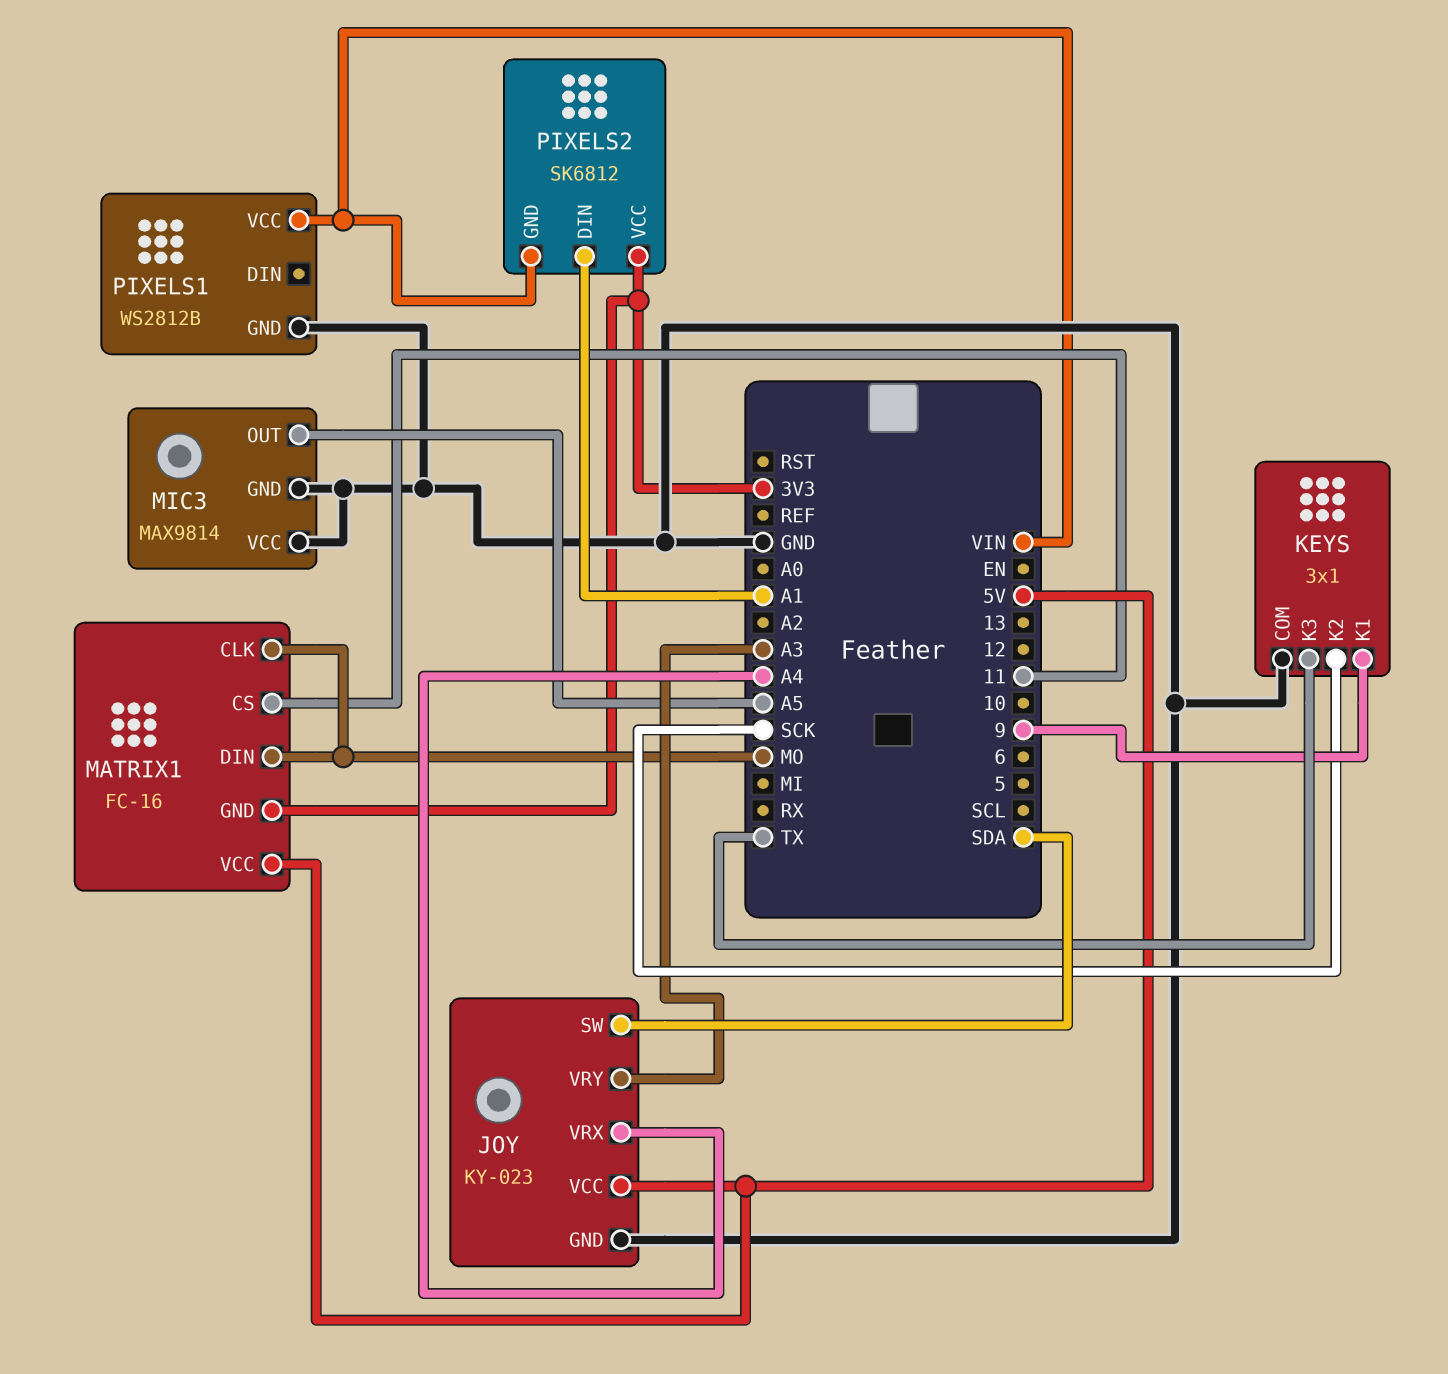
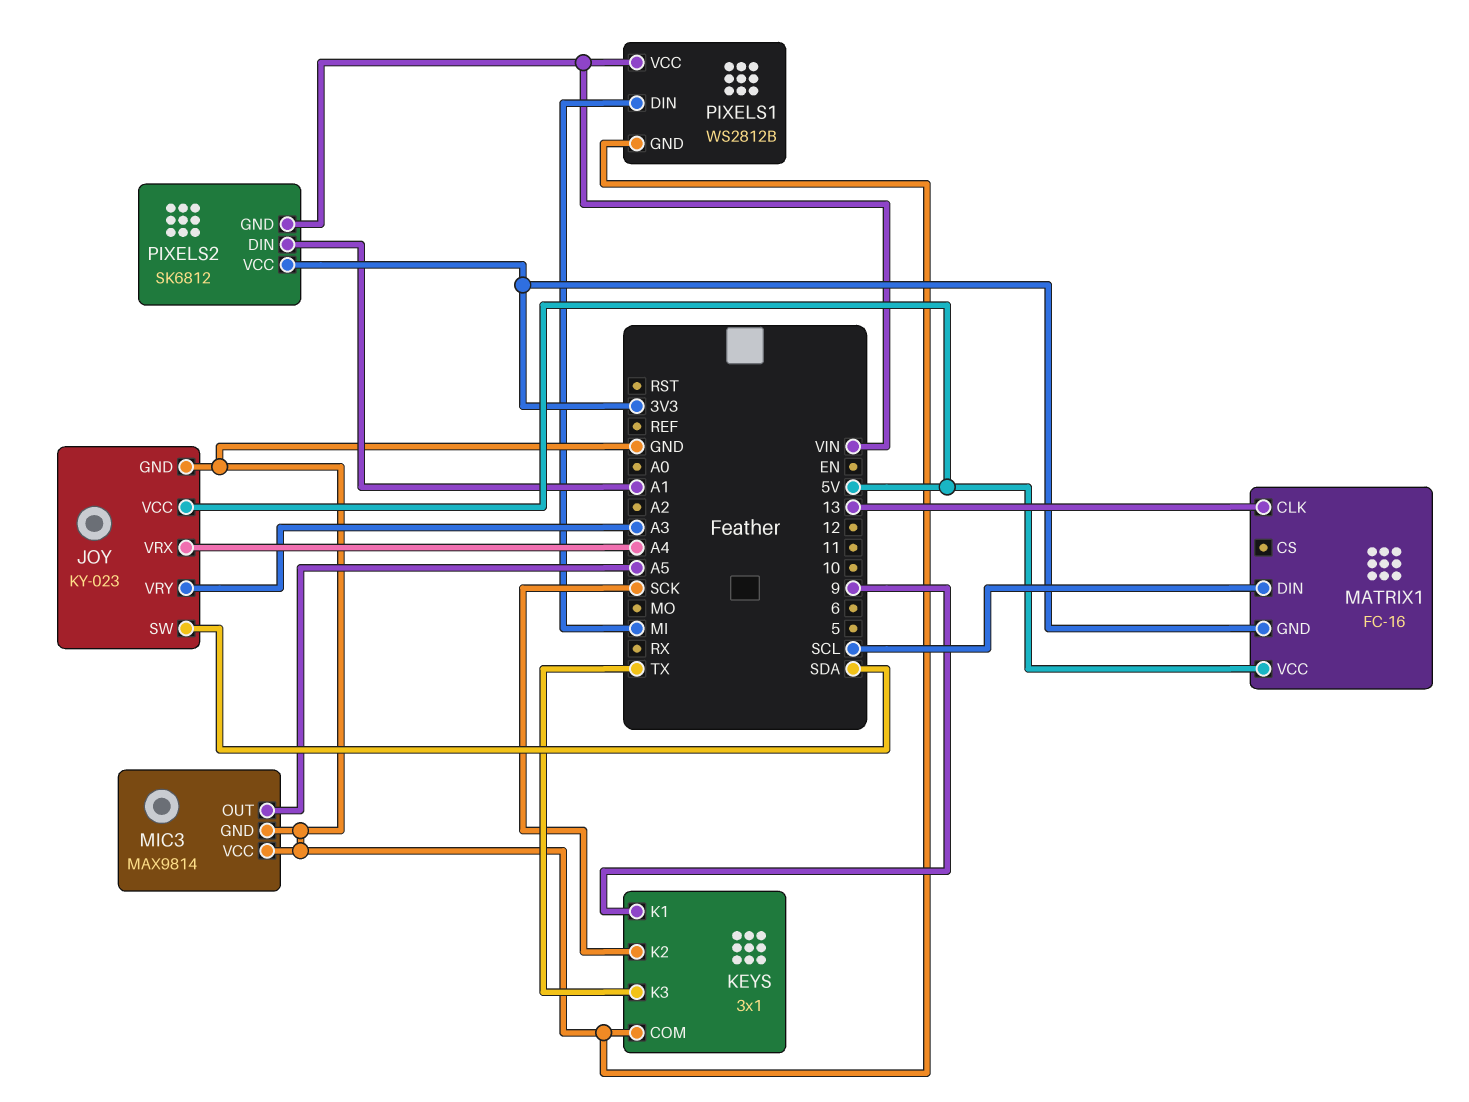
MATRIX1 pin CLK: MO -> 13
MATRIX1 pin CS: 11 -> none
MATRIX1 pin DIN: MO -> SCL
PIXELS1 pin DIN: none -> MI

